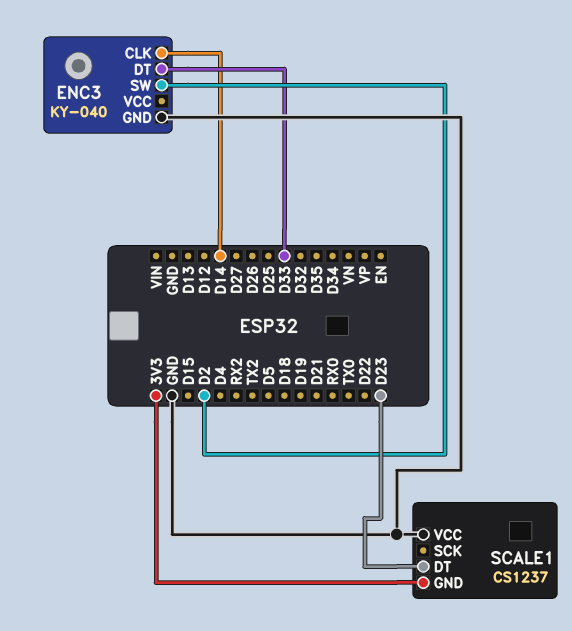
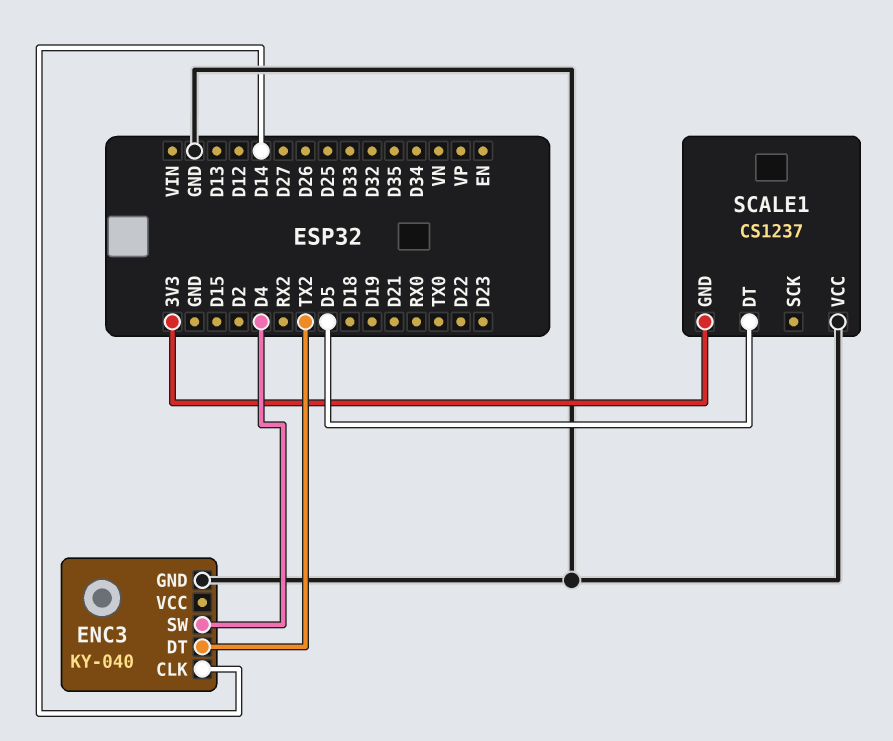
ENC3 pin DT: D33 -> TX2
ENC3 pin SW: D2 -> D4
SCALE1 pin DT: D23 -> D5

